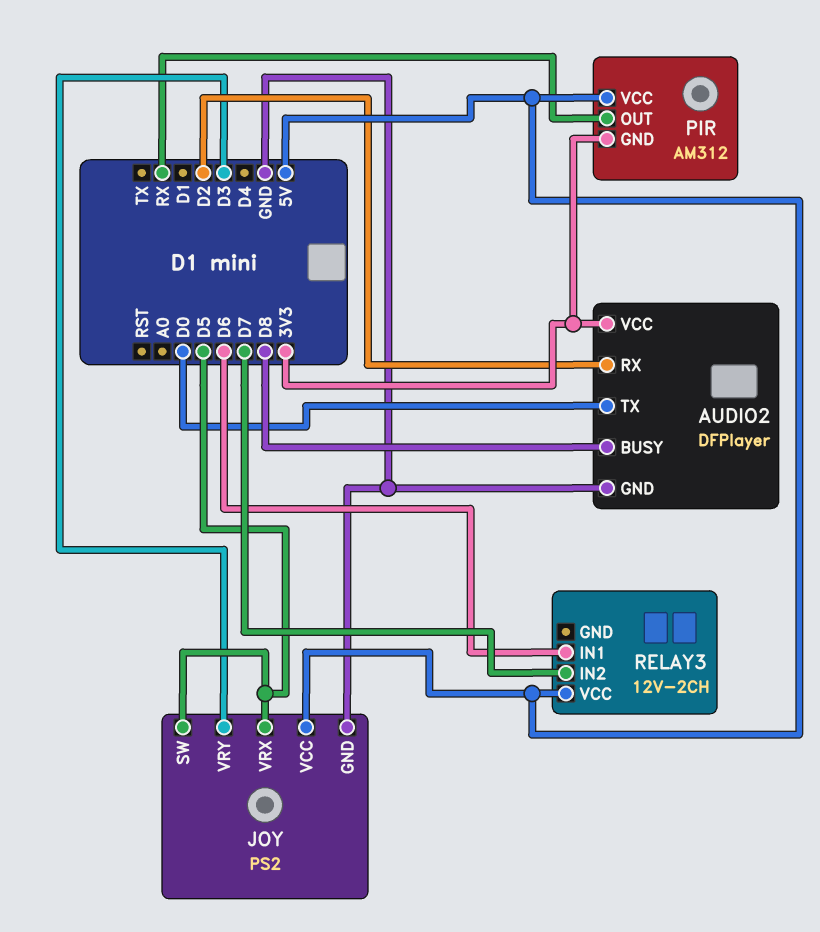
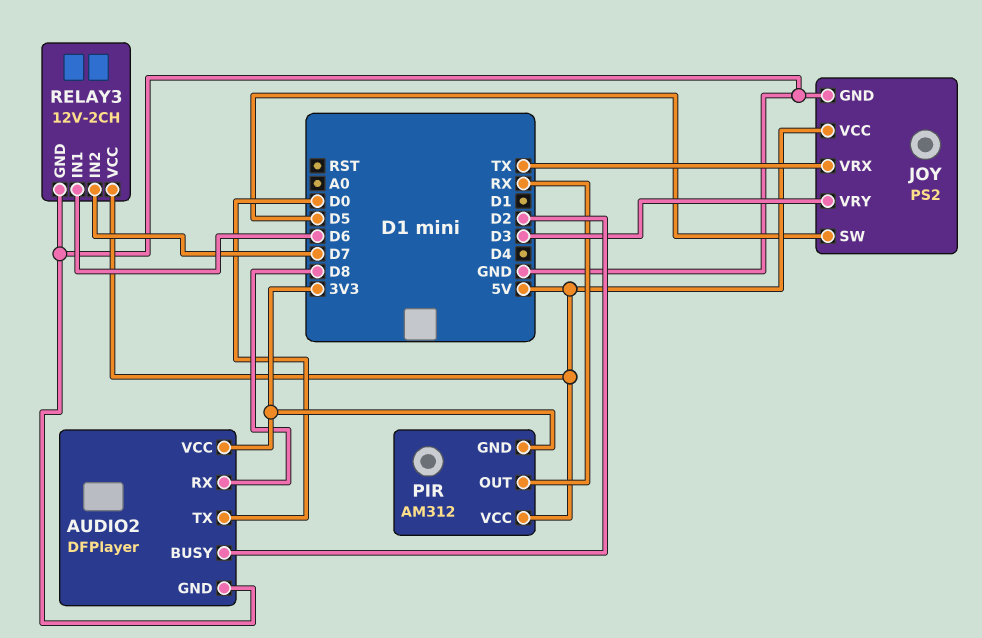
AUDIO2 pin BUSY: D8 -> D2
AUDIO2 pin RX: D2 -> D8
JOY pin VRX: D5 -> TX
RELAY3 pin GND: none -> GND

